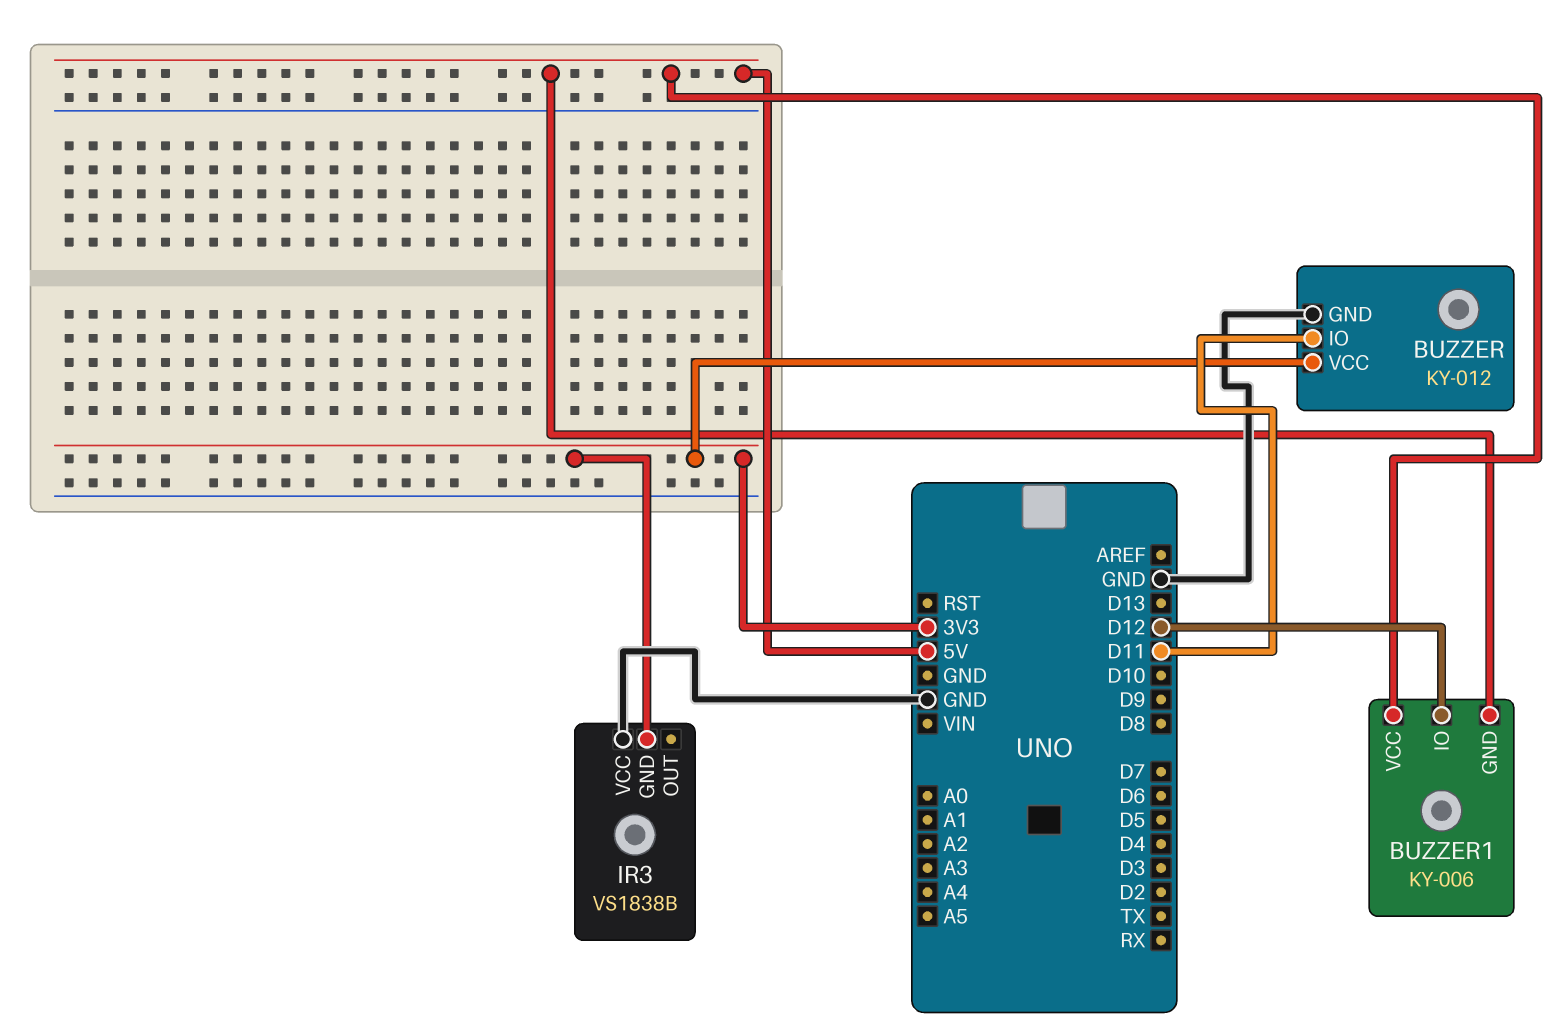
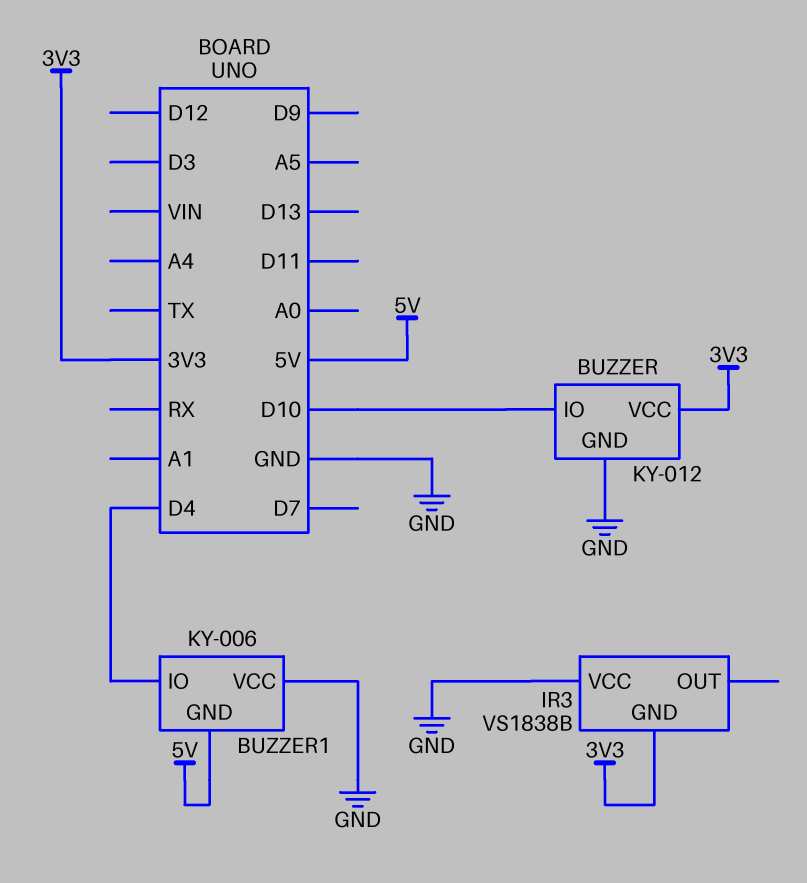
BUZZER pin IO: D11 -> D10
BUZZER1 pin IO: D12 -> D4
BUZZER1 pin VCC: 5V -> GND

